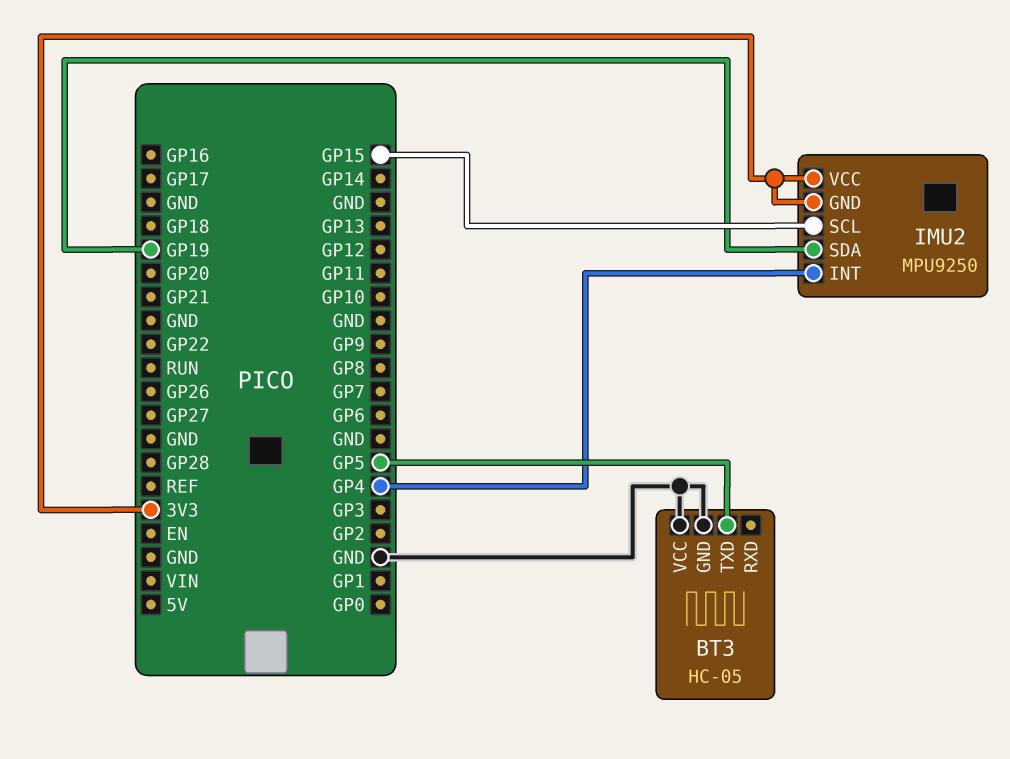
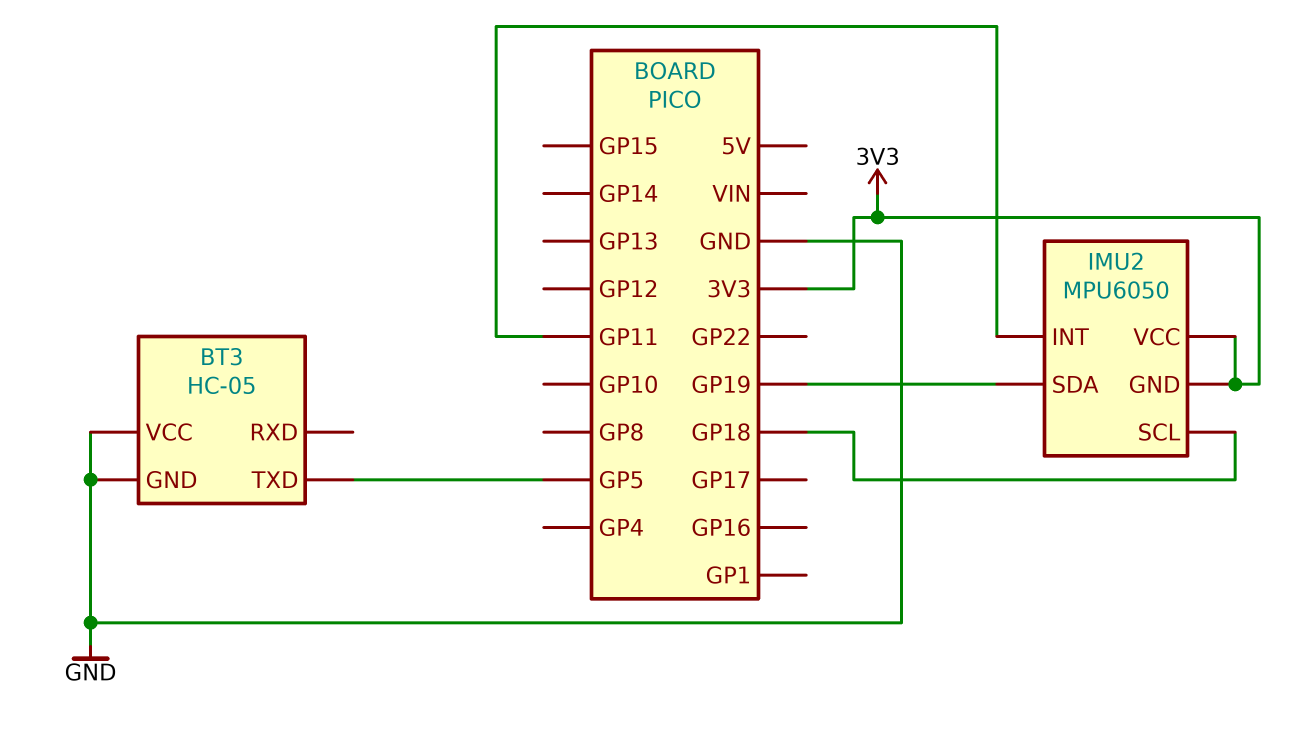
IMU2: MPU9250 -> MPU6050
IMU2 pin INT: GP4 -> GP11
IMU2 pin SCL: GP15 -> GP18

